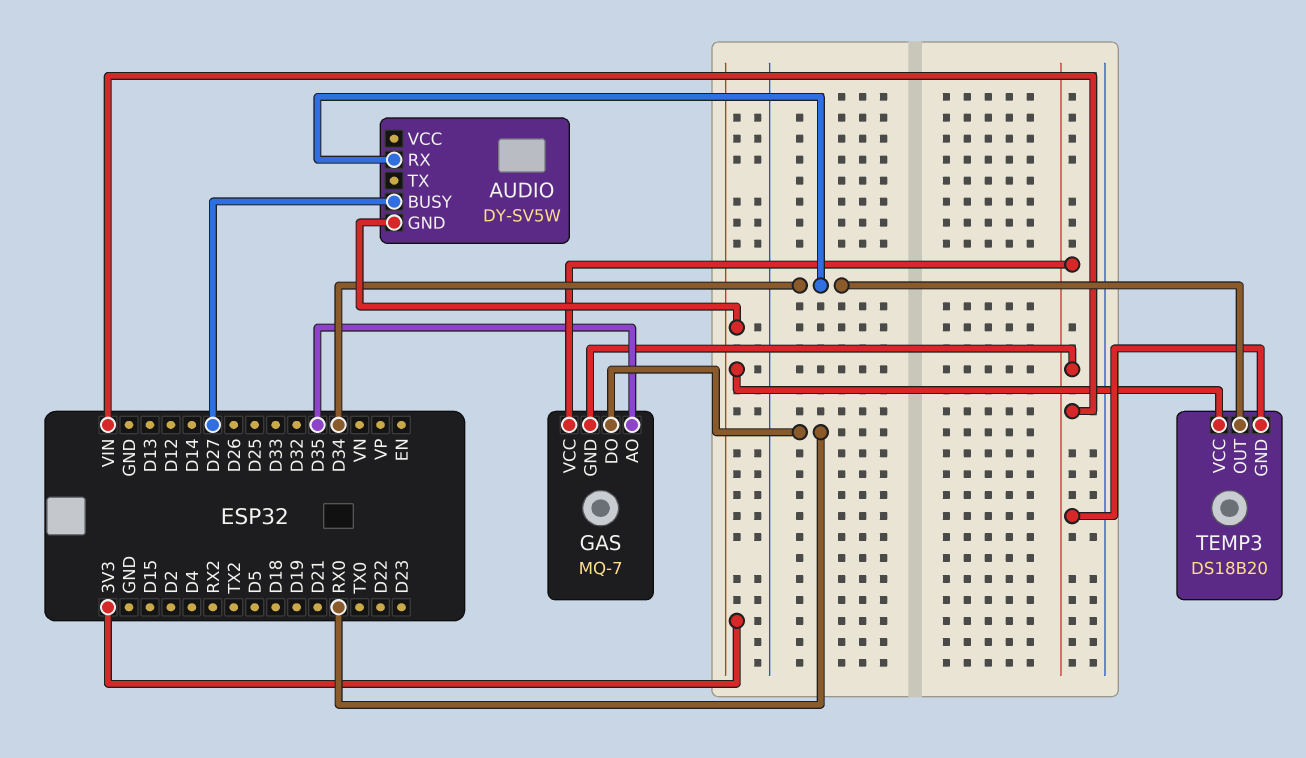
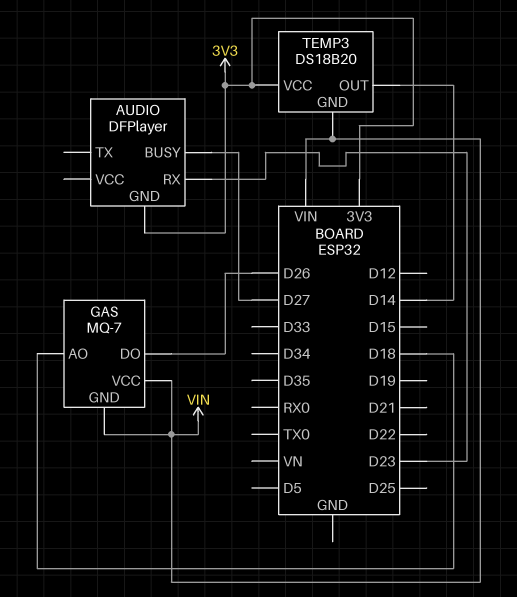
AUDIO: DY-SV5W -> DFPlayer
AUDIO pin RX: D34 -> D23
GAS pin AO: D35 -> D18
GAS pin DO: RX0 -> D26
TEMP3 pin OUT: D34 -> D14

